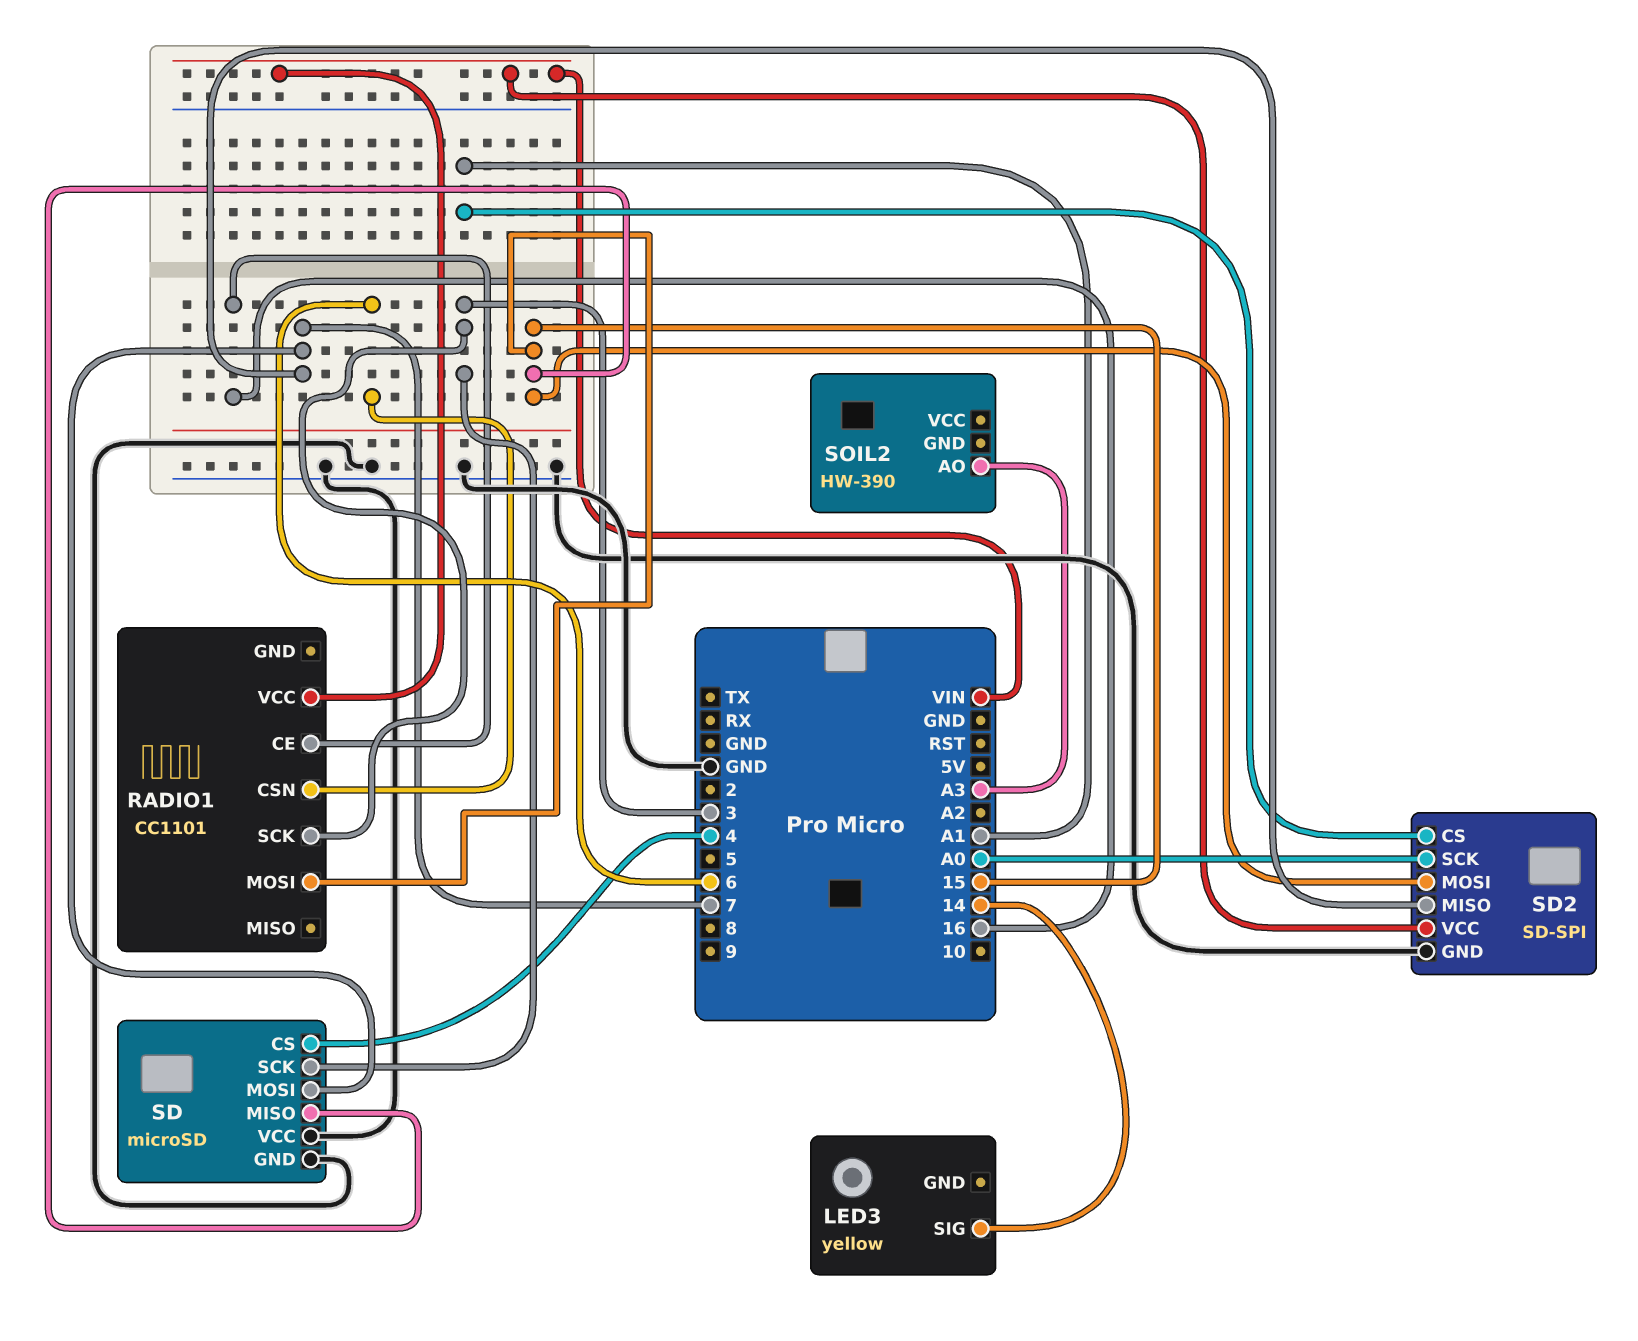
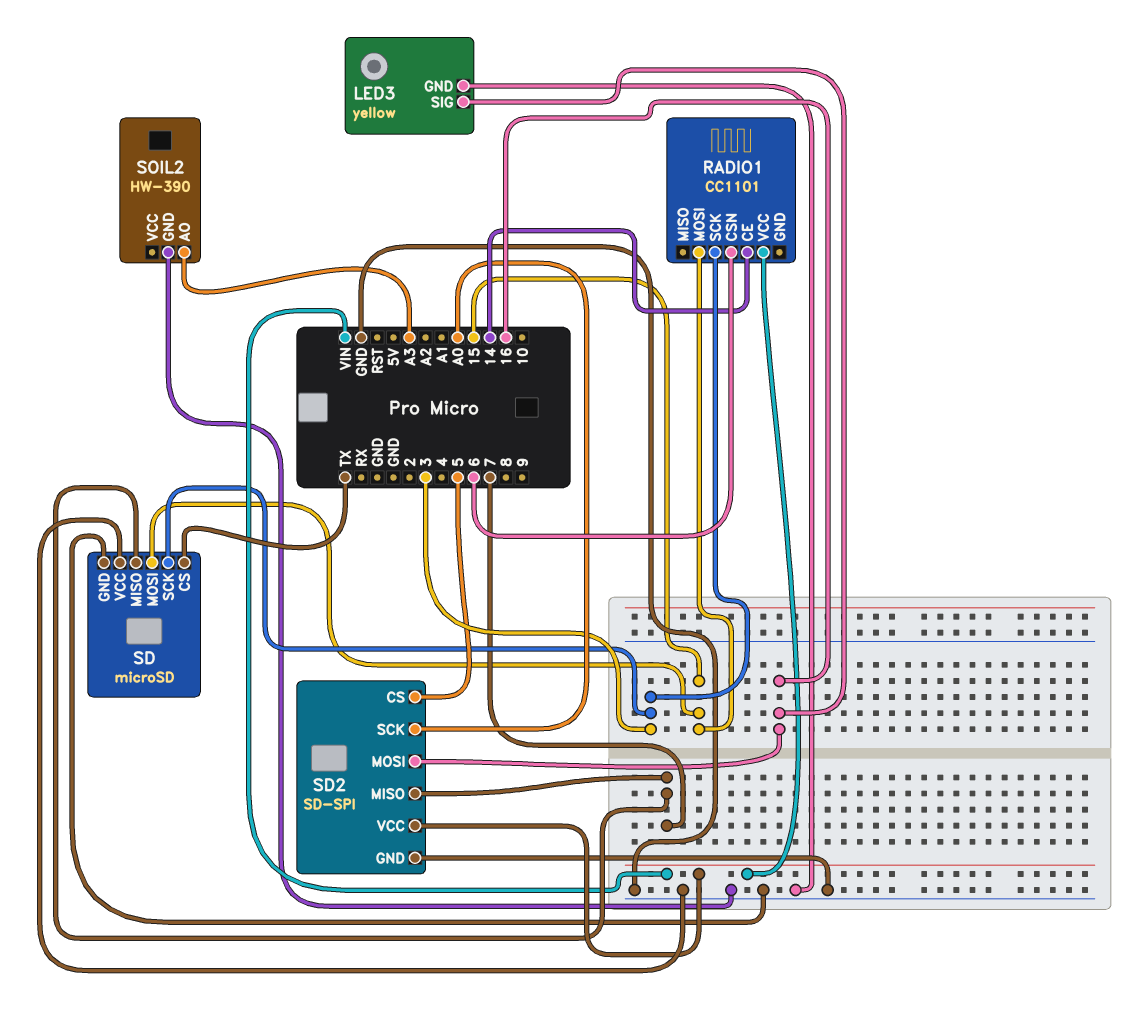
LED3 pin GND: none -> GND
LED3 pin SIG: 14 -> 16
RADIO1 pin CE: 16 -> 14
SD pin CS: 4 -> TX
SD pin MISO: 15 -> 7
SD pin MOSI: 7 -> 15
SD2 pin CS: A1 -> 5
SD2 pin MOSI: 15 -> 16
SOIL2 pin GND: none -> GND

